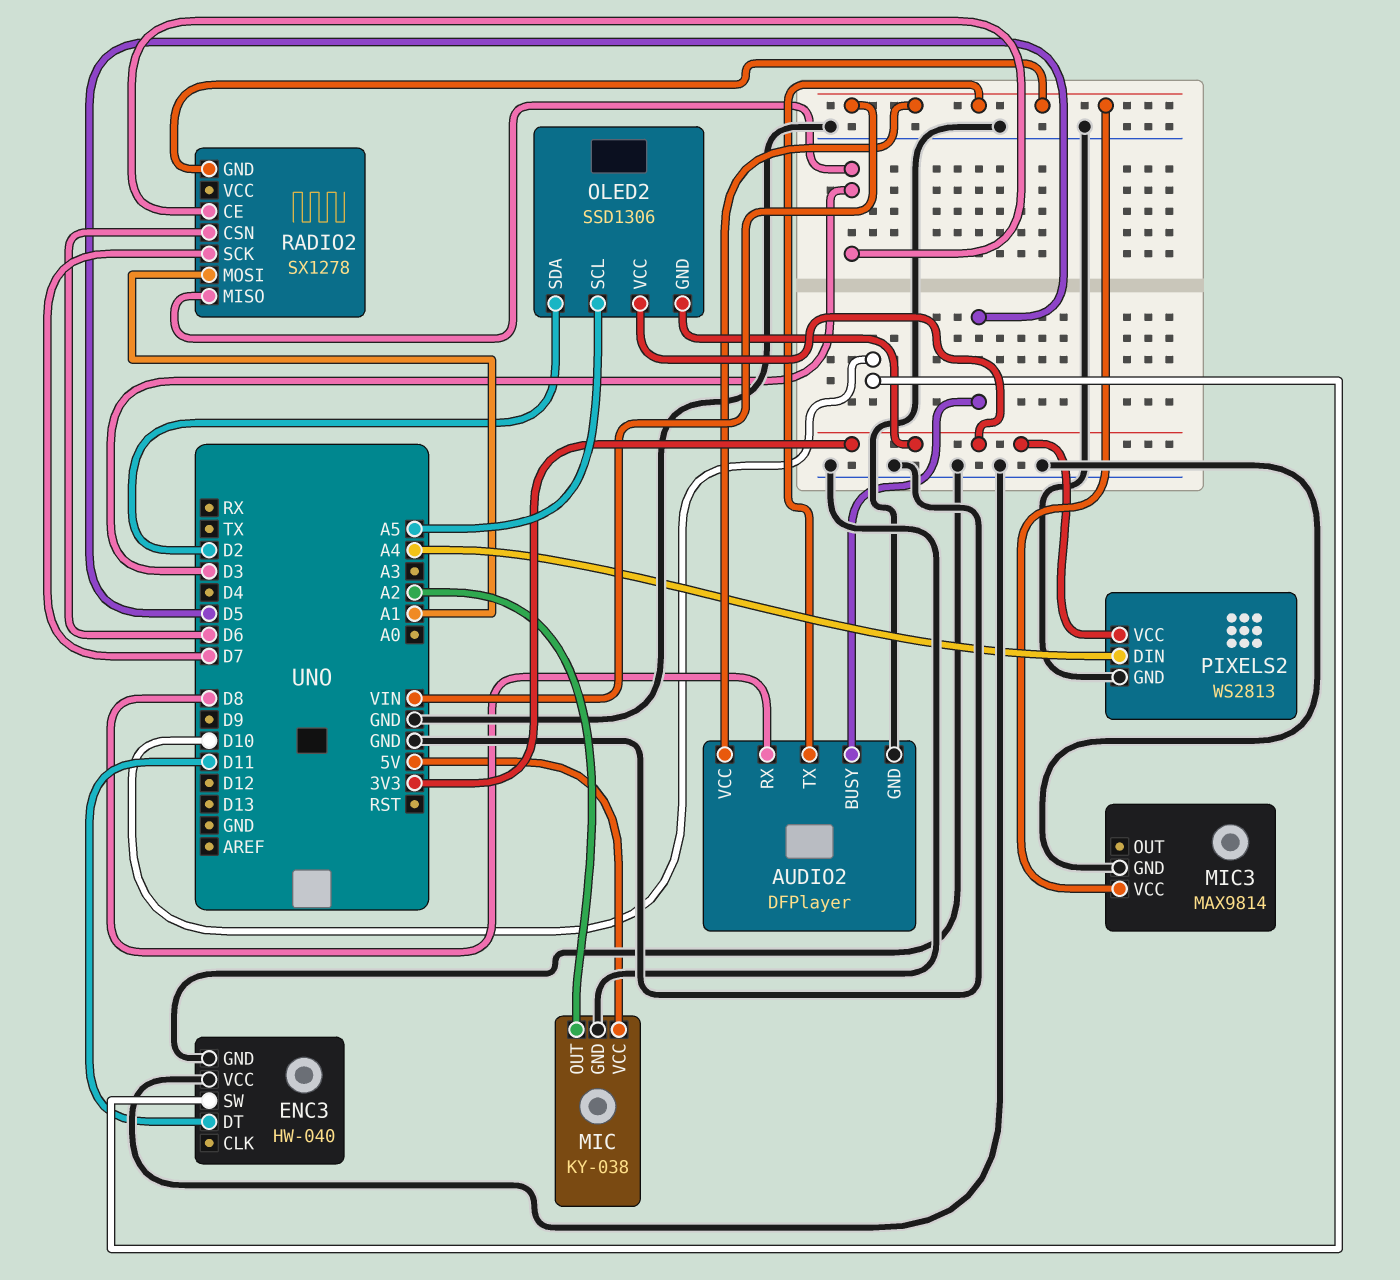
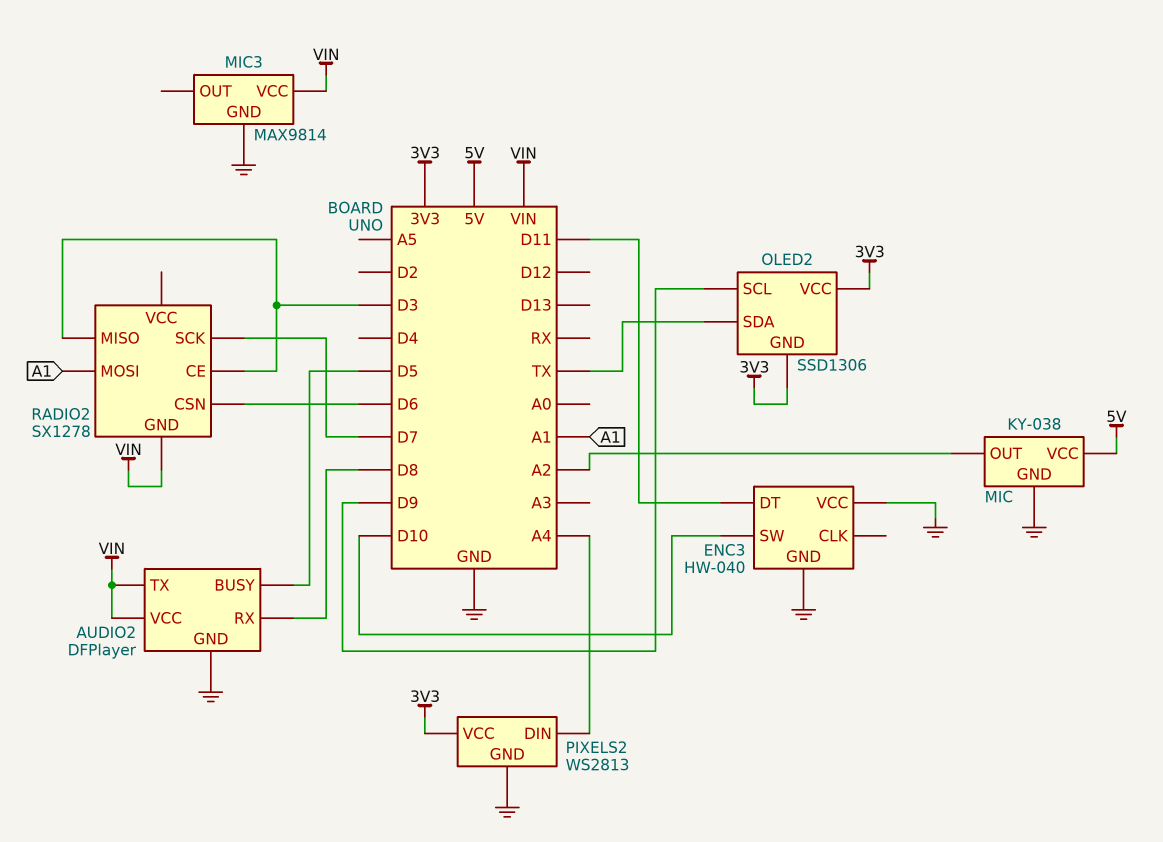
OLED2 pin SCL: A5 -> D9
OLED2 pin SDA: D2 -> TX

